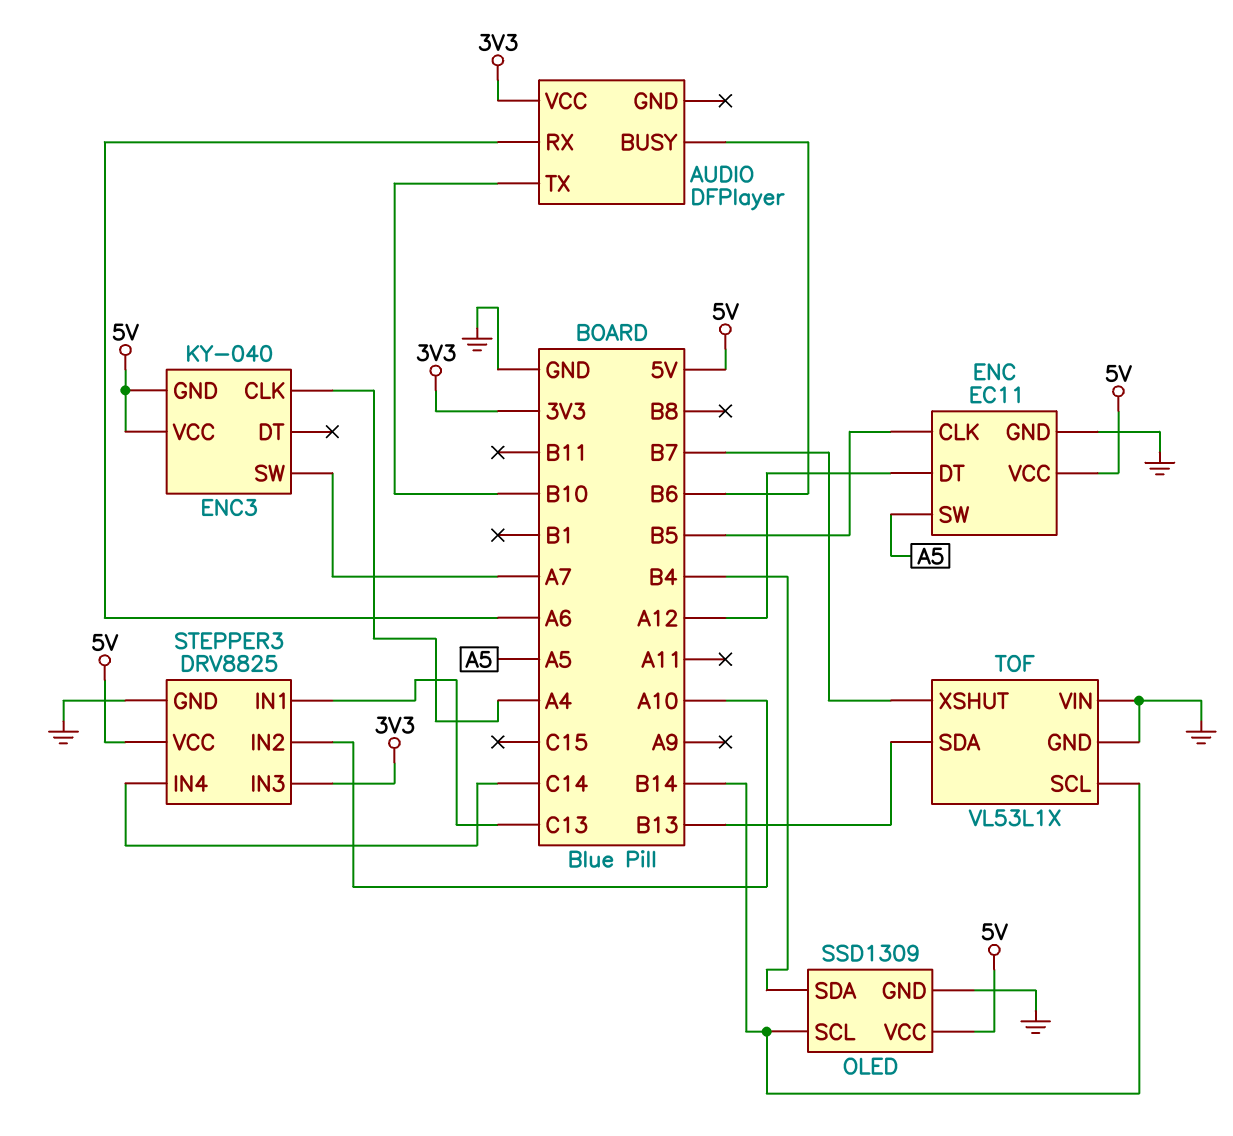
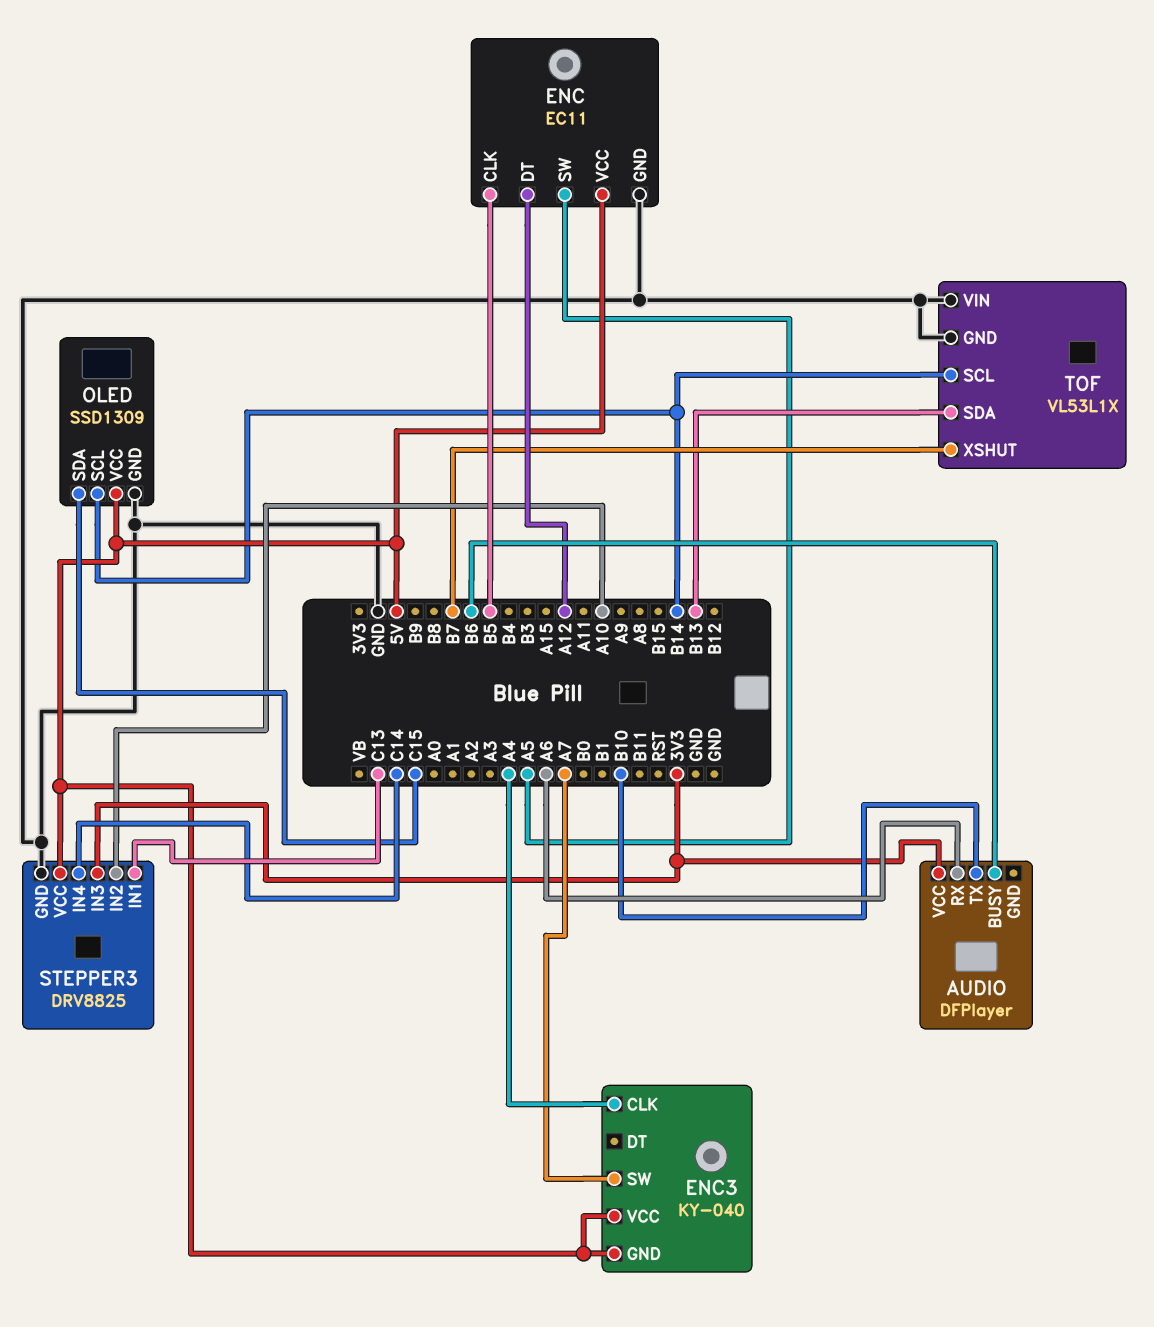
OLED pin SDA: B4 -> C15

